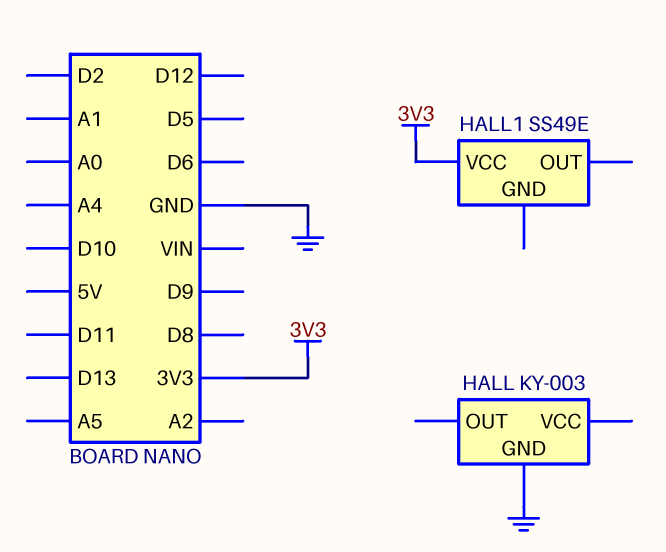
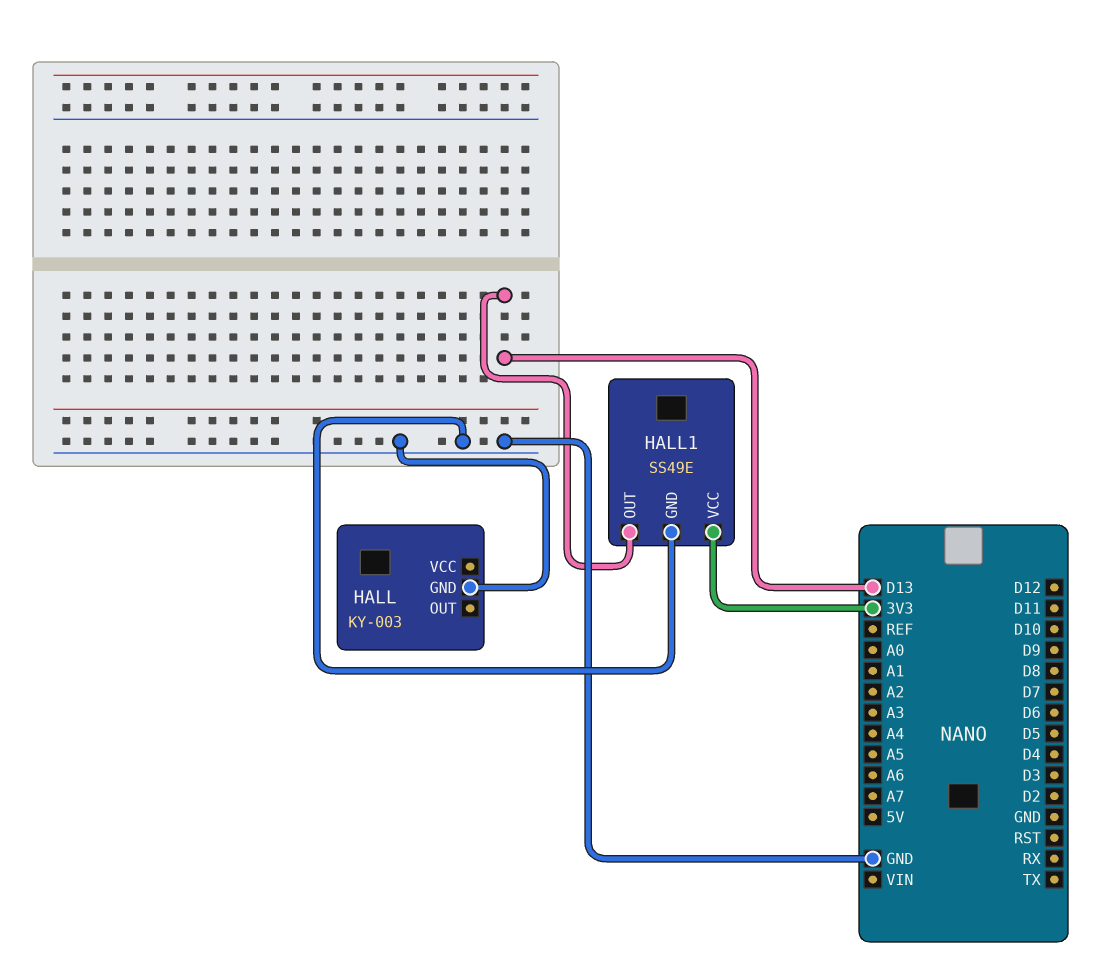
HALL1 pin GND: none -> GND
HALL1 pin OUT: none -> D13

